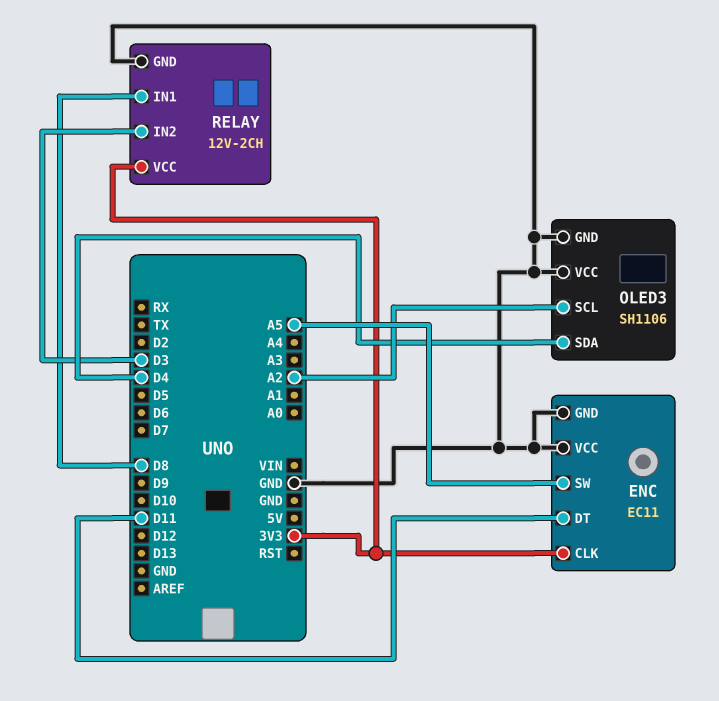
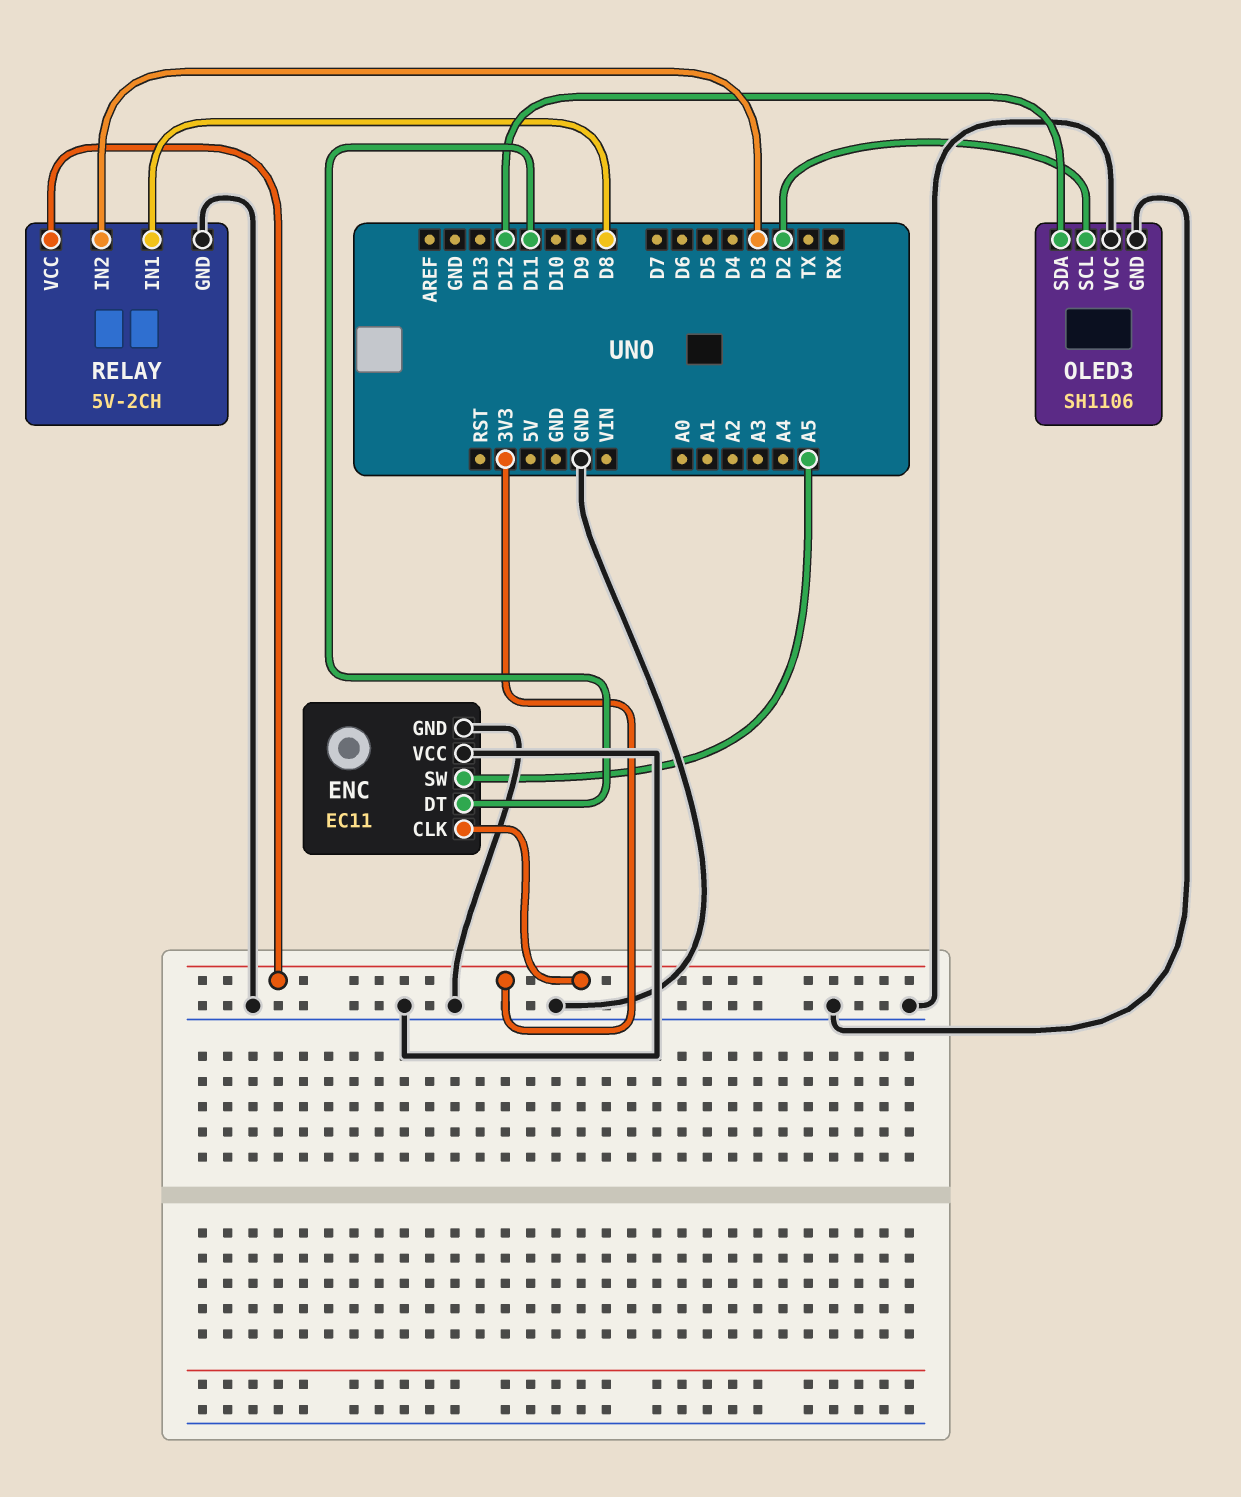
OLED3 pin SCL: A2 -> D2
OLED3 pin SDA: D4 -> D12
RELAY: 12V-2CH -> 5V-2CH

